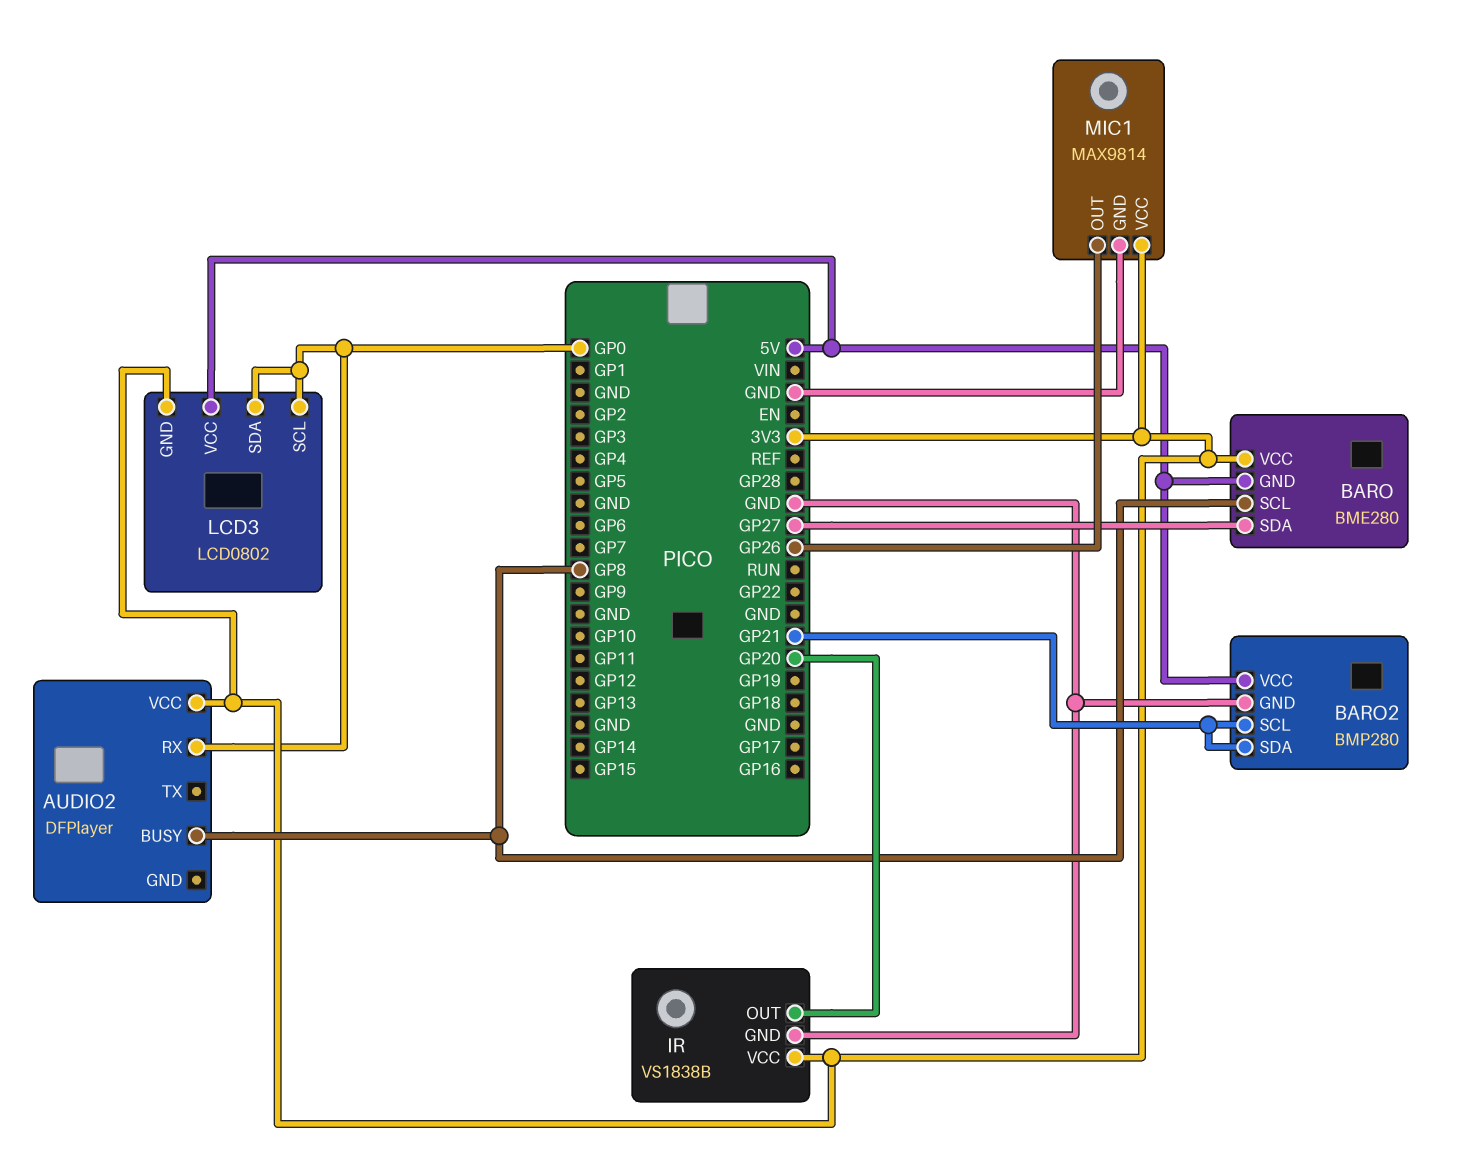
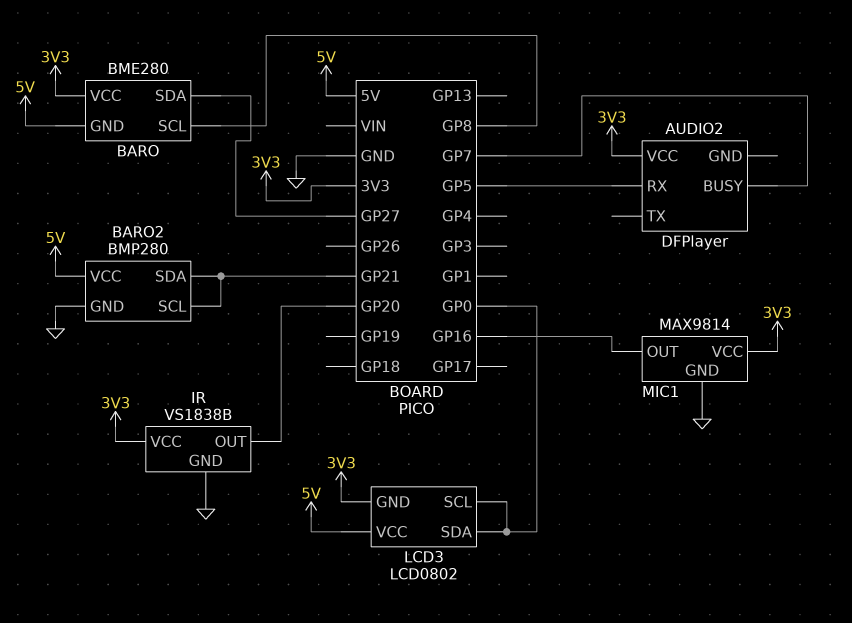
AUDIO2 pin BUSY: GP8 -> GP7
AUDIO2 pin RX: GP0 -> GP5
MIC1 pin OUT: GP26 -> GP16

